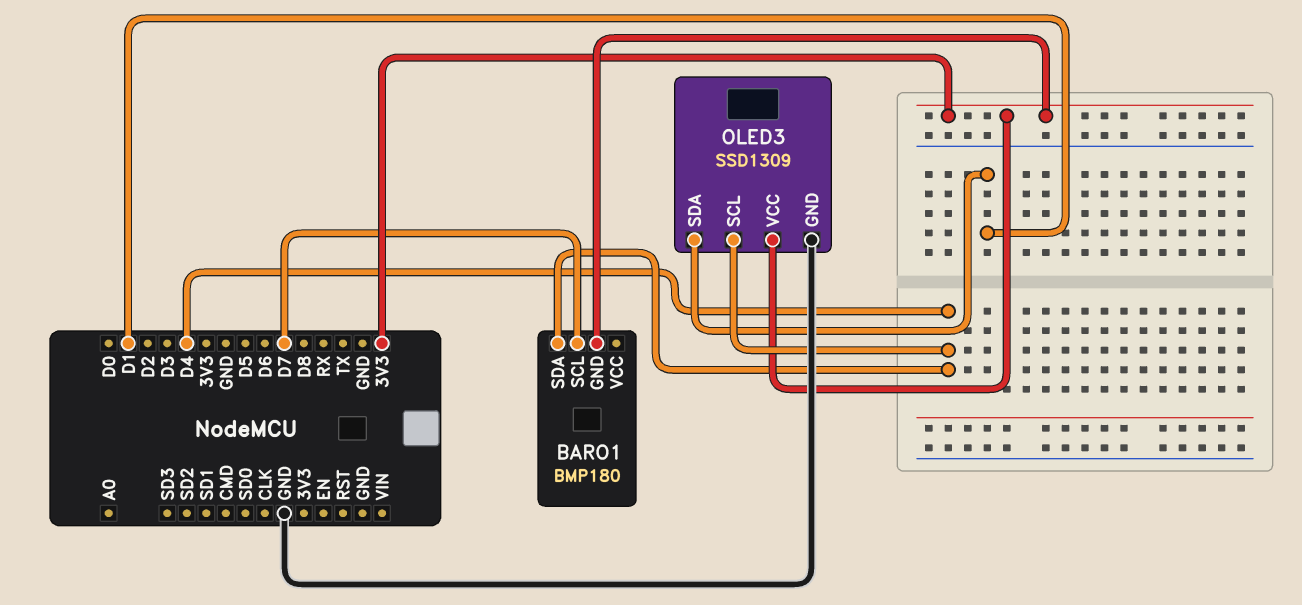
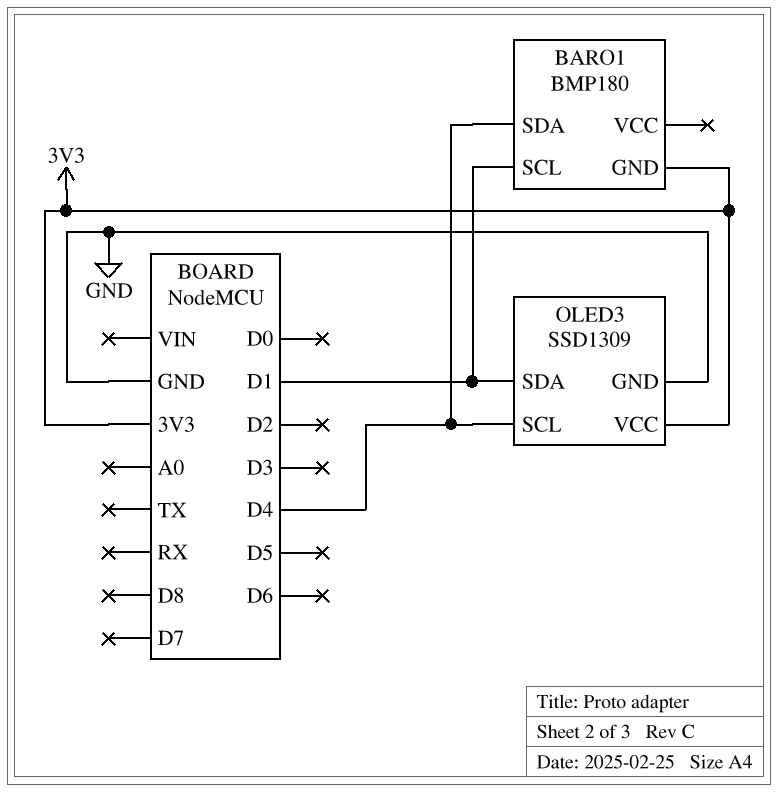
BARO1 pin SCL: D7 -> D1

